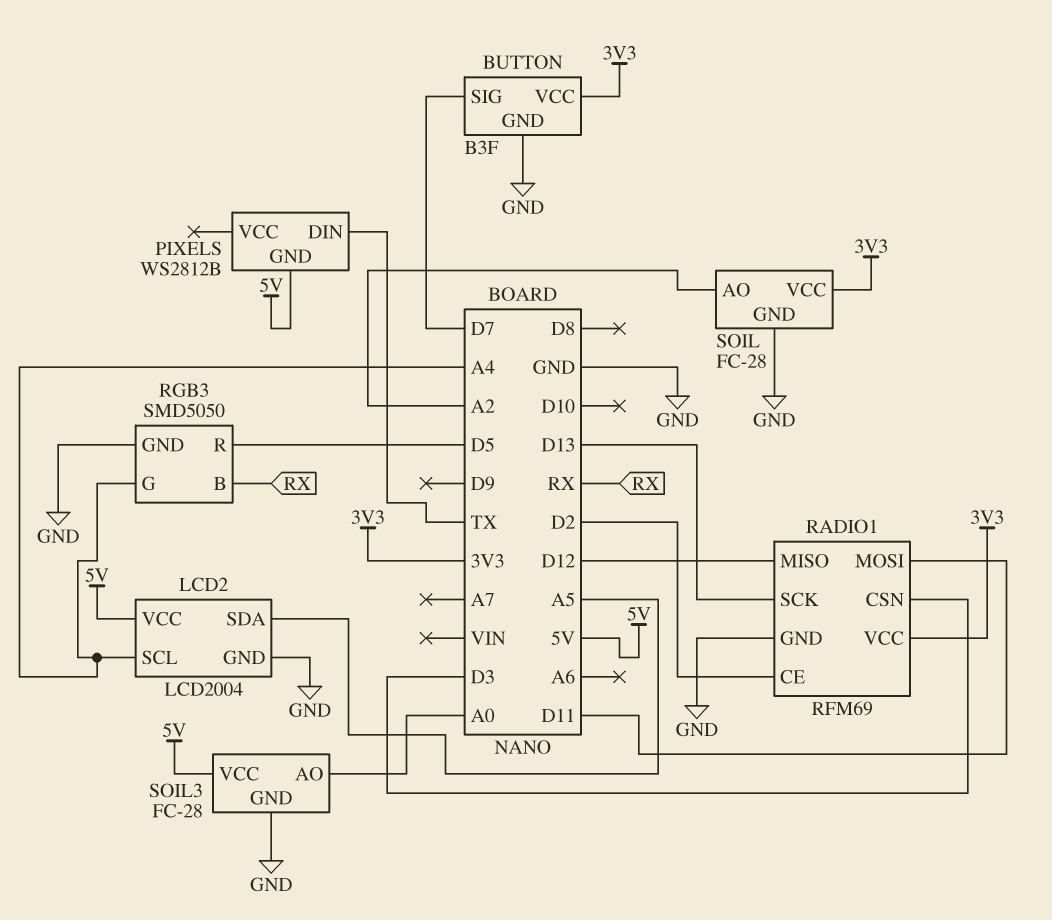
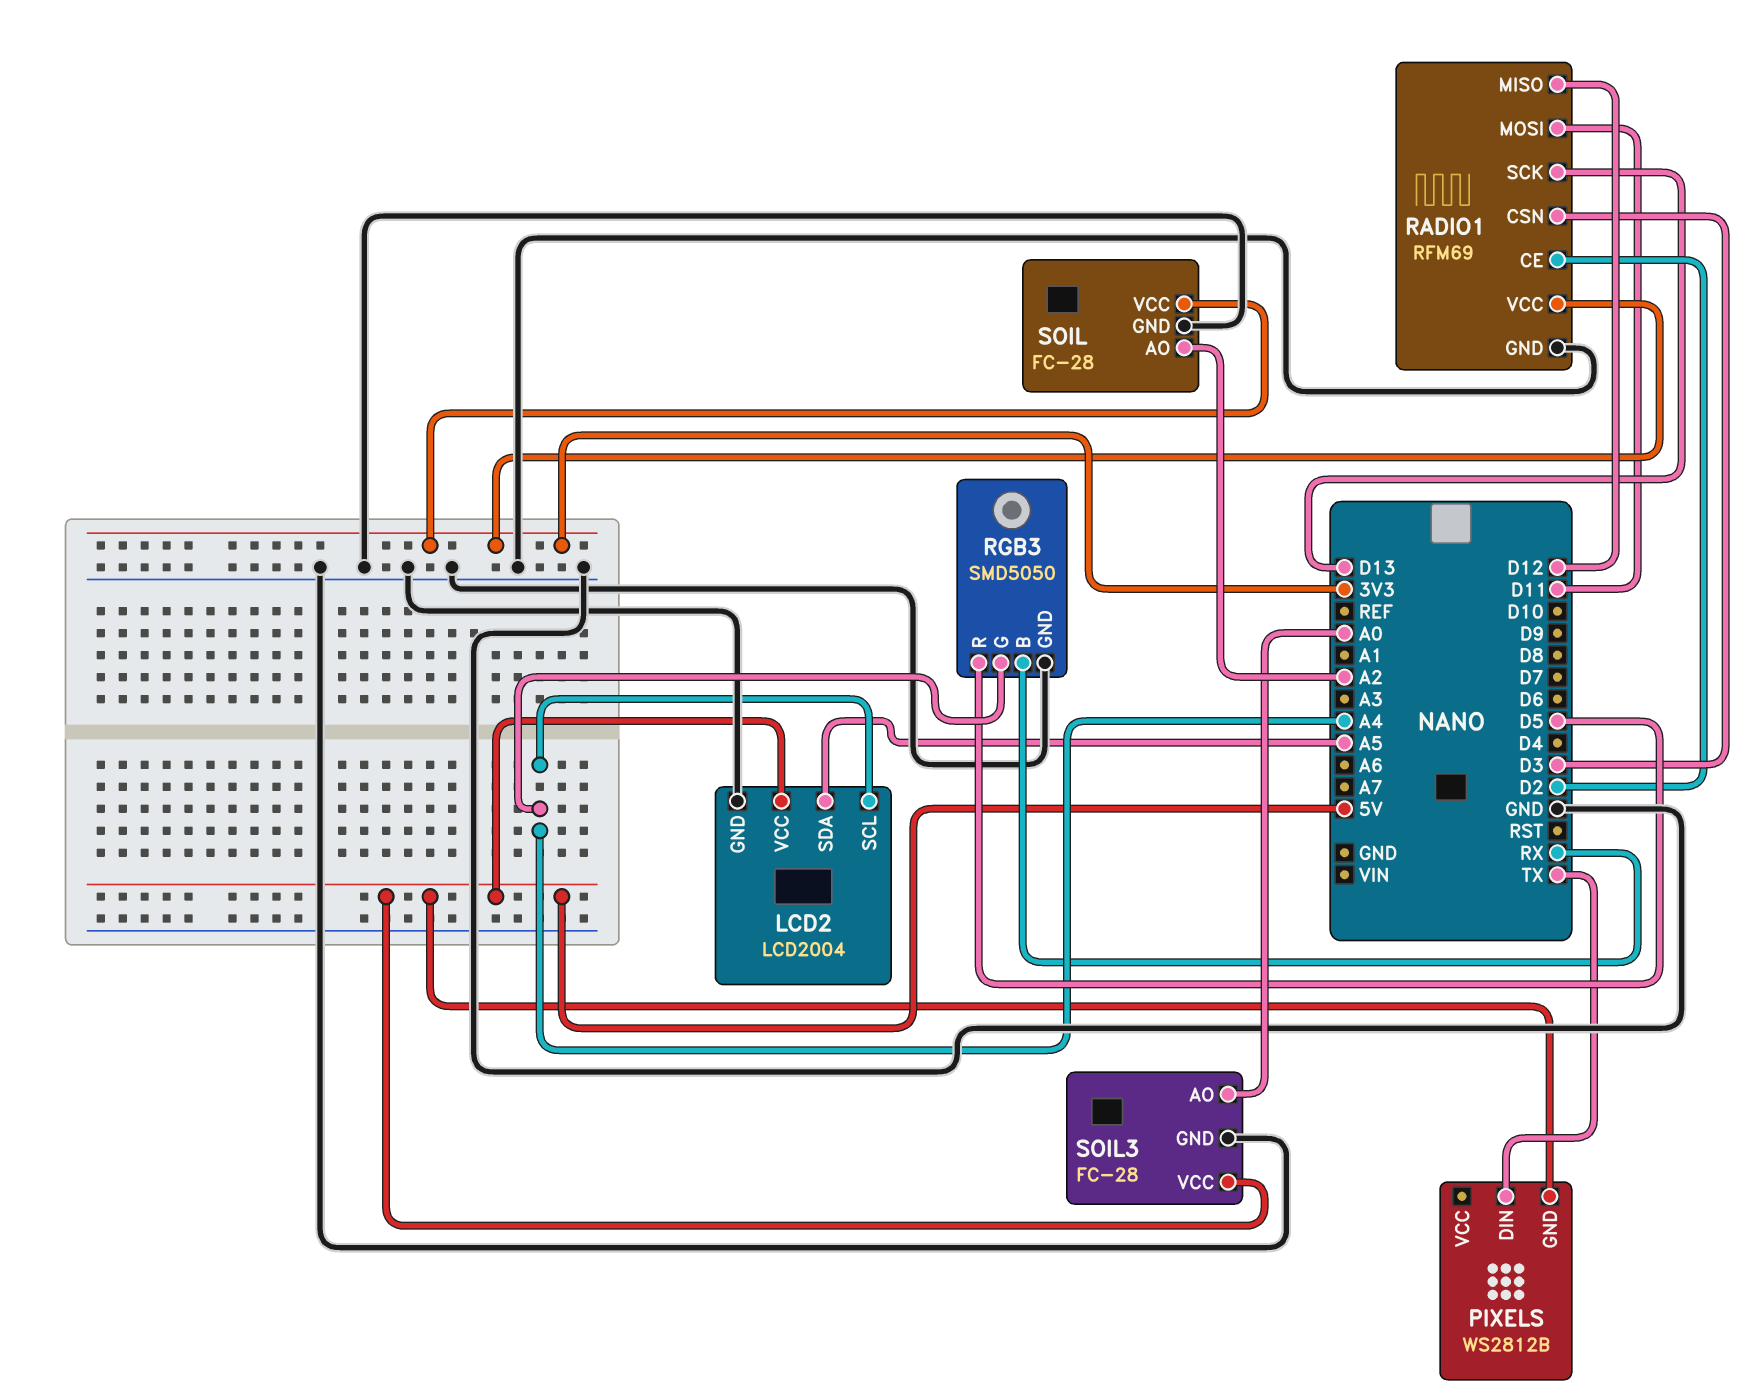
BUTTON: B3F -> none
BUTTON pin GND: GND -> none
BUTTON pin SIG: D7 -> none
BUTTON pin VCC: 3V3 -> none

